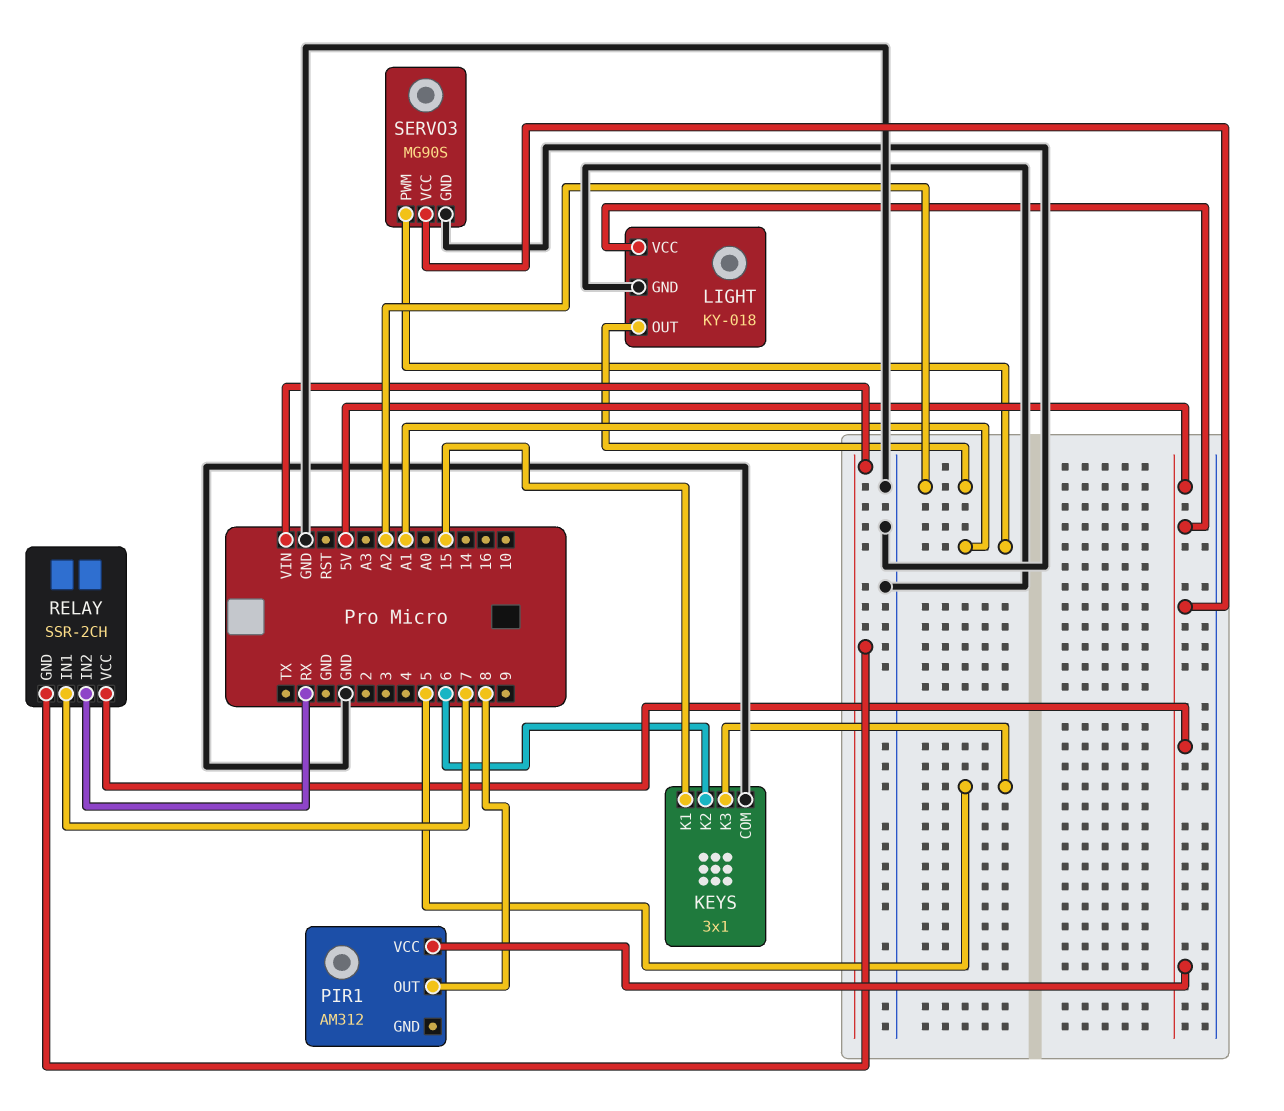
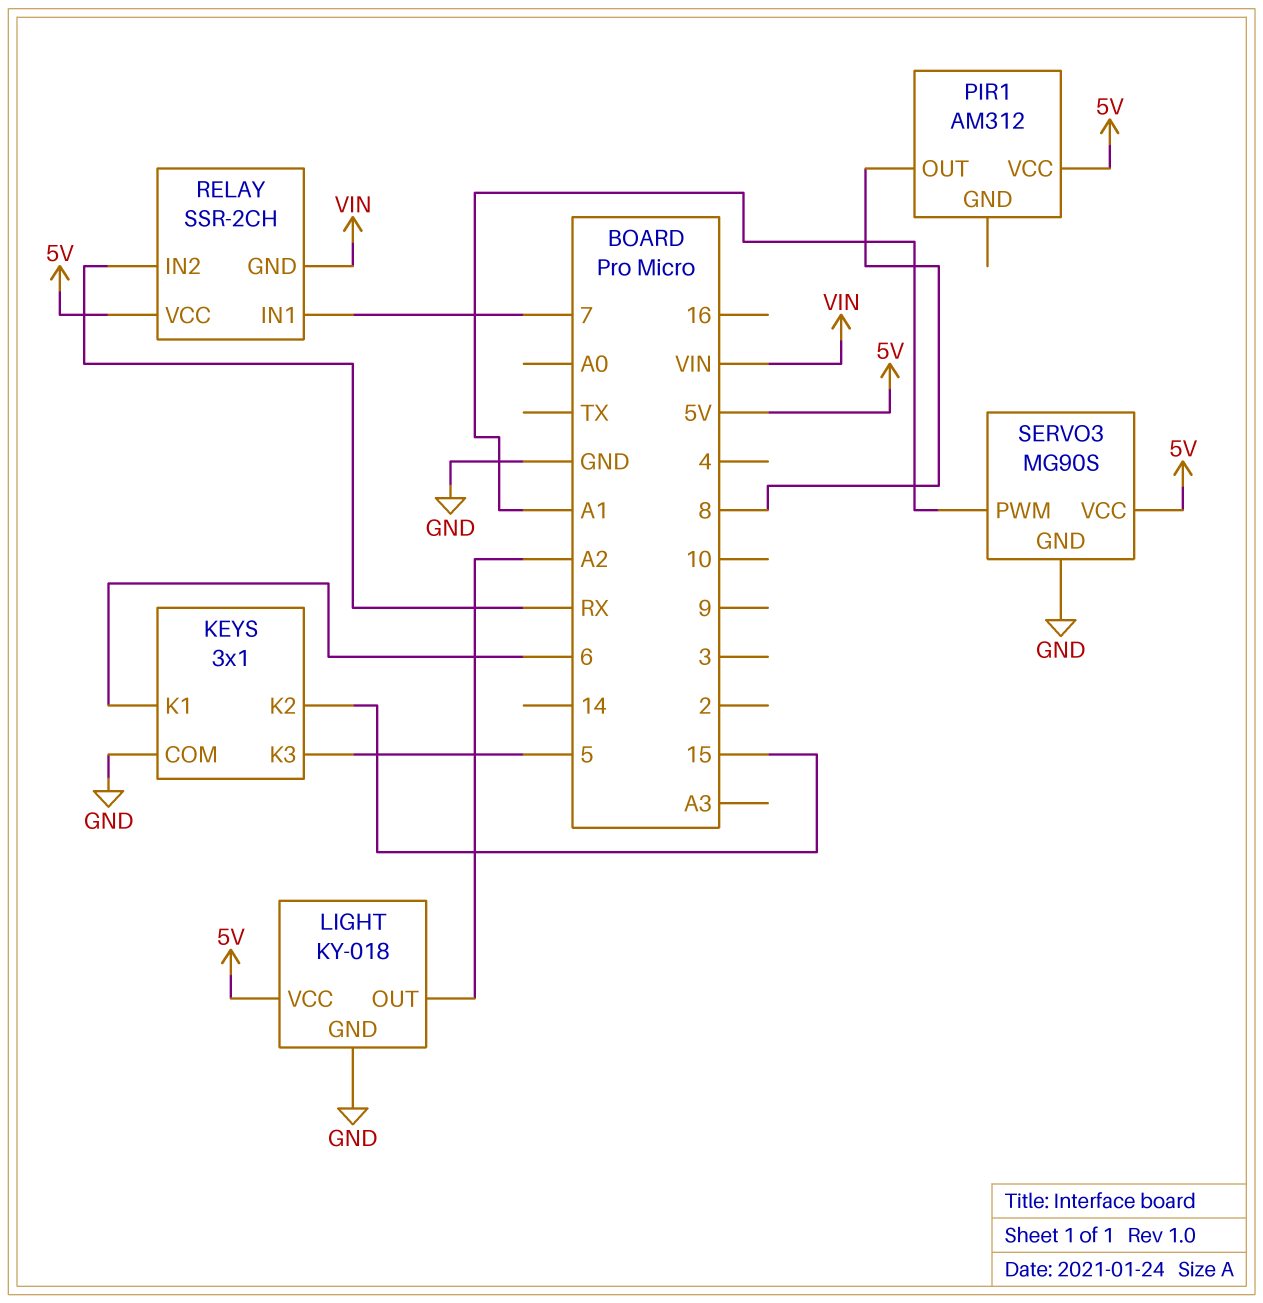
KEYS pin K1: 15 -> 6
KEYS pin K2: 6 -> 15

